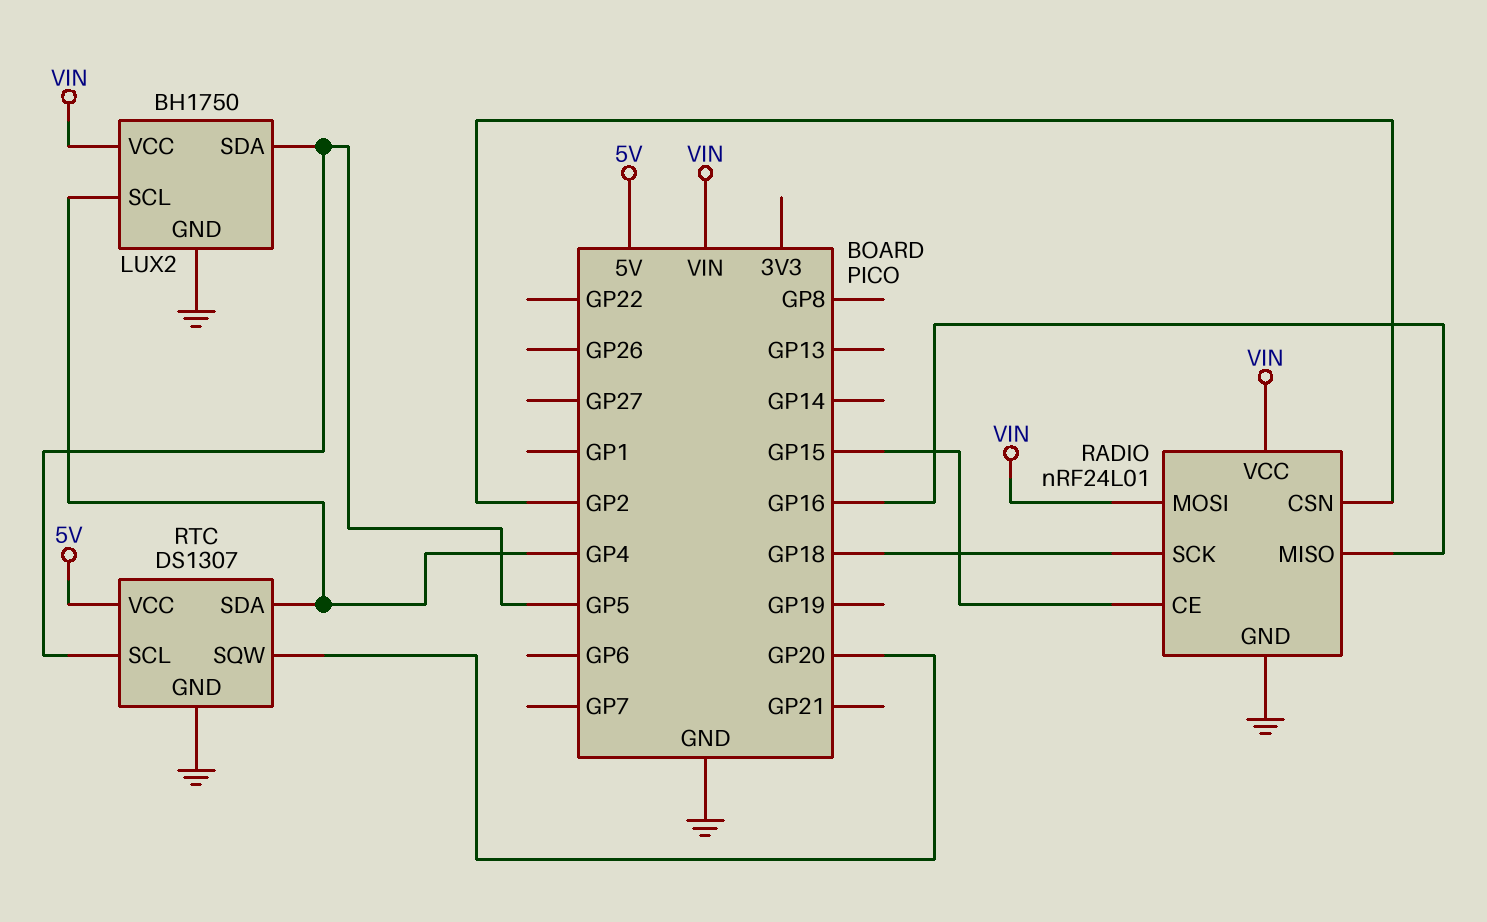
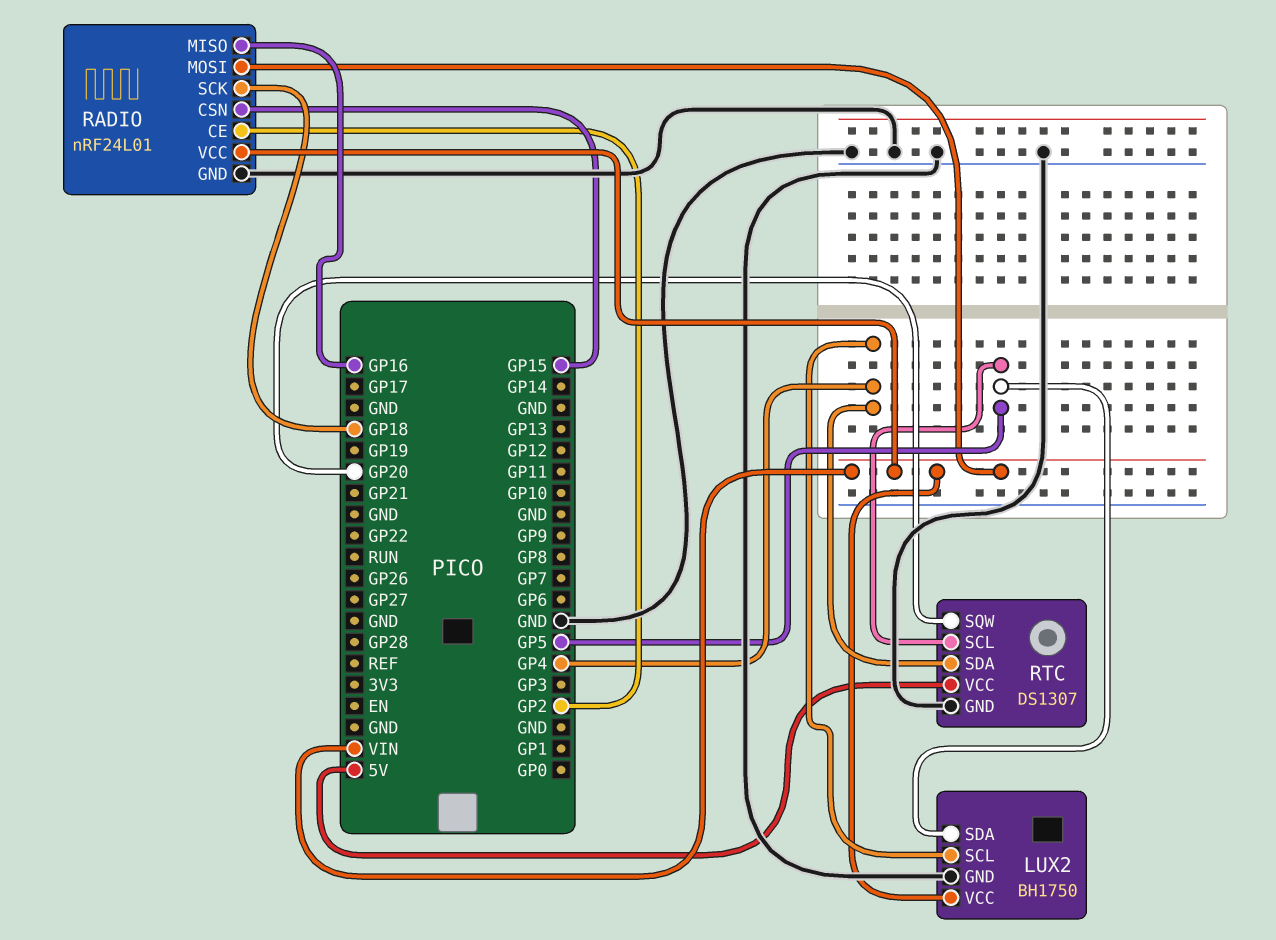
RADIO pin CE: GP15 -> GP2
RADIO pin CSN: GP2 -> GP15

